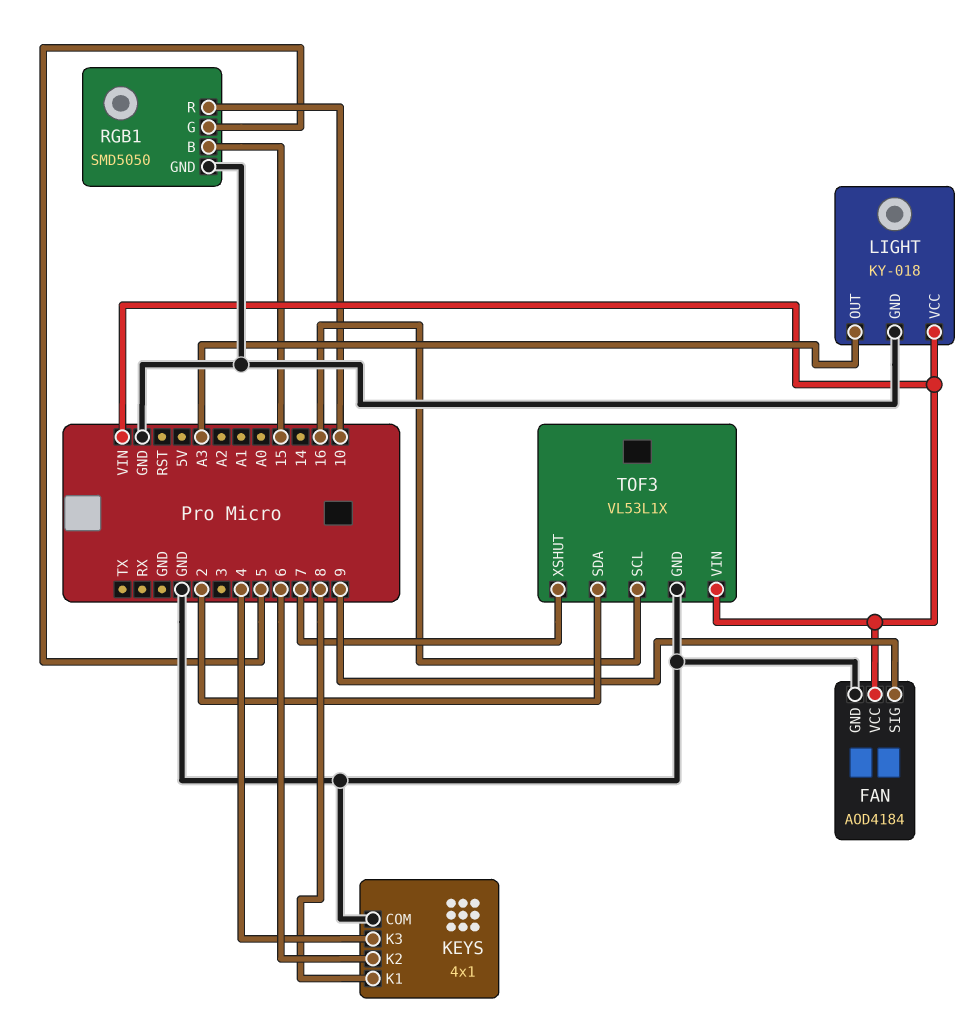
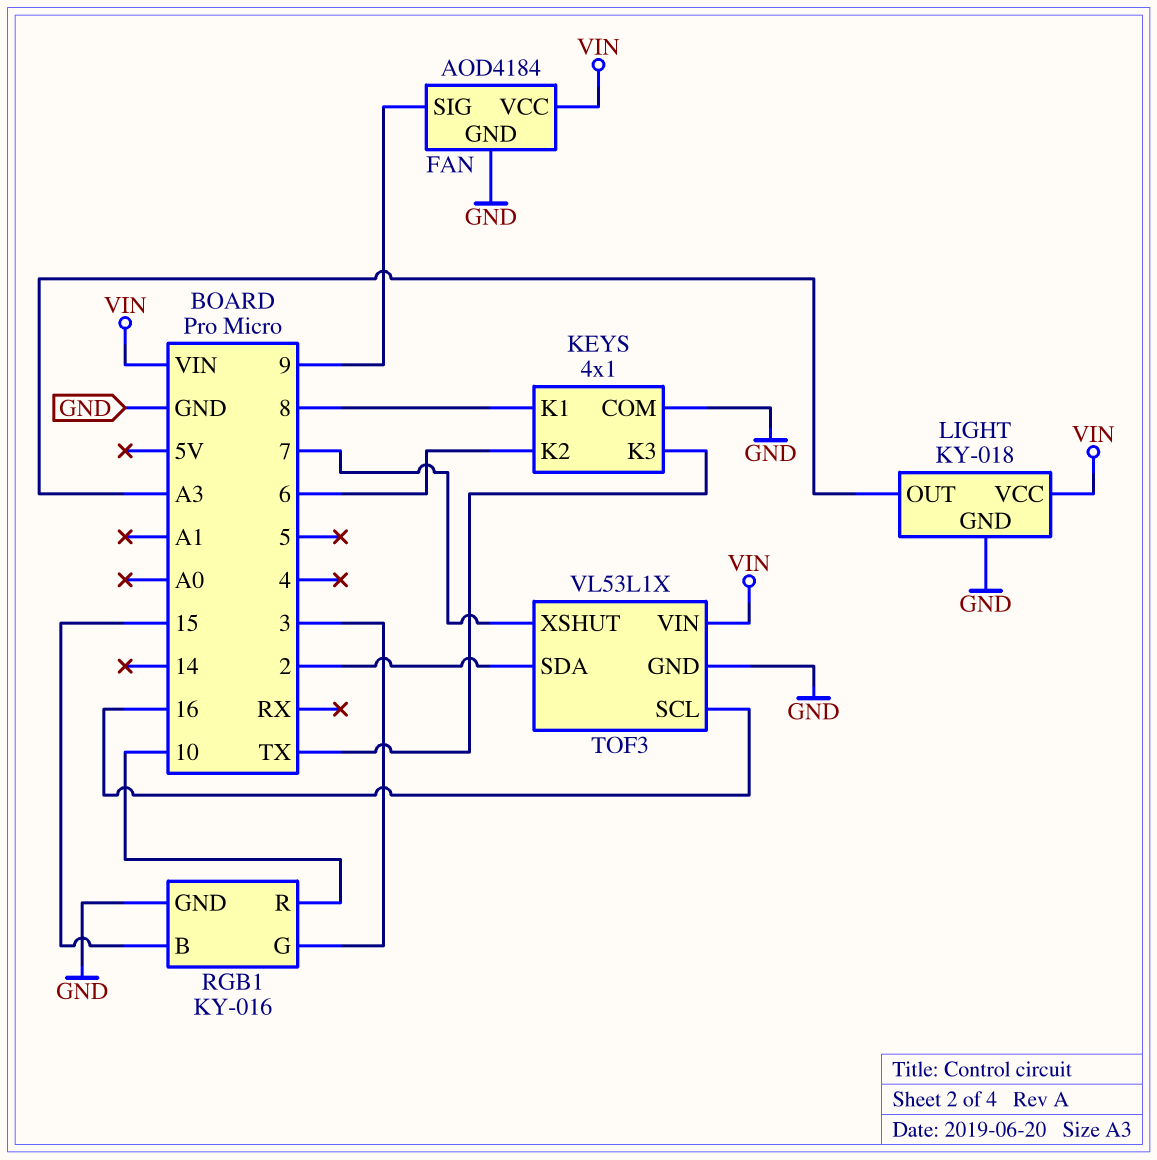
KEYS pin K3: 4 -> TX
RGB1: SMD5050 -> KY-016
RGB1 pin G: 5 -> 3

